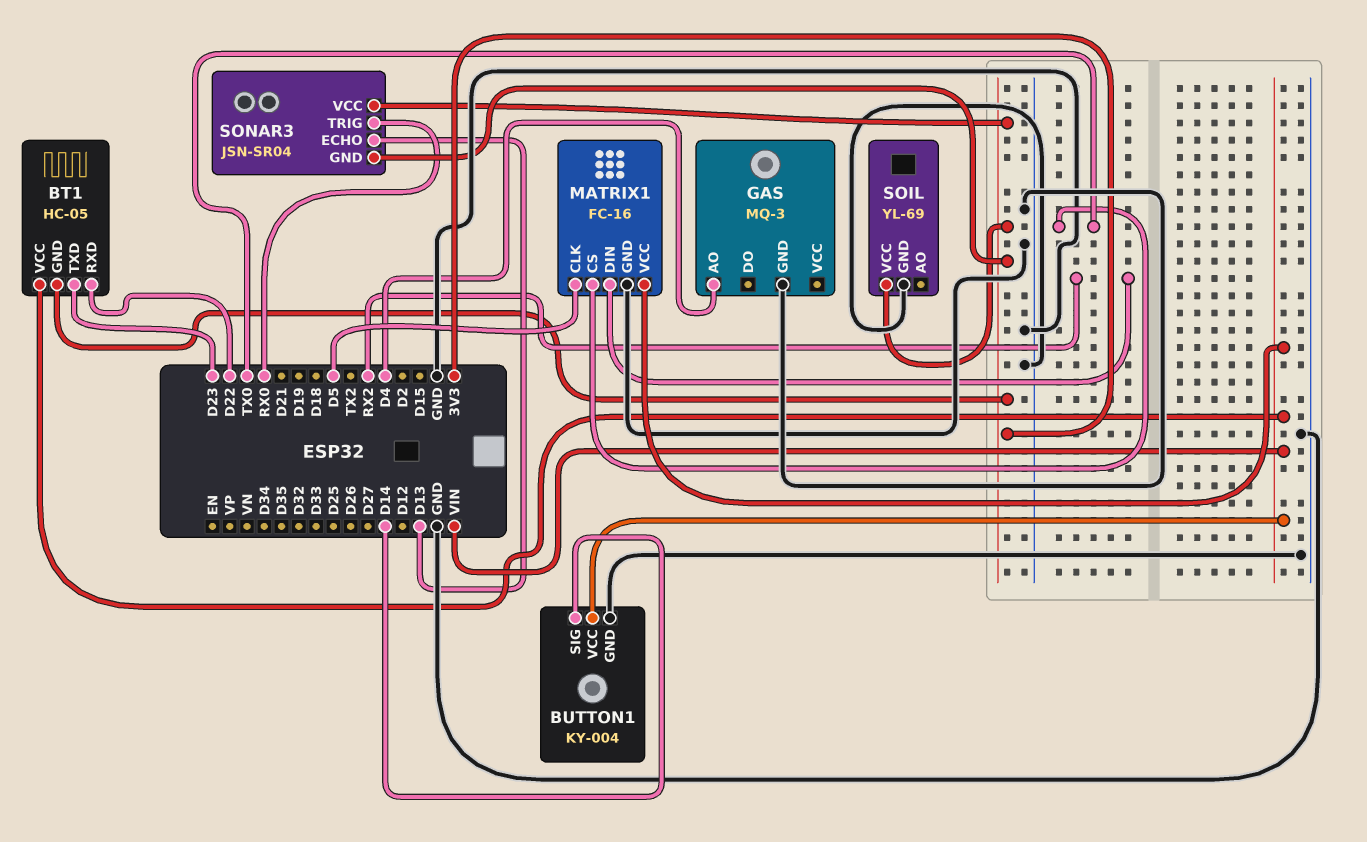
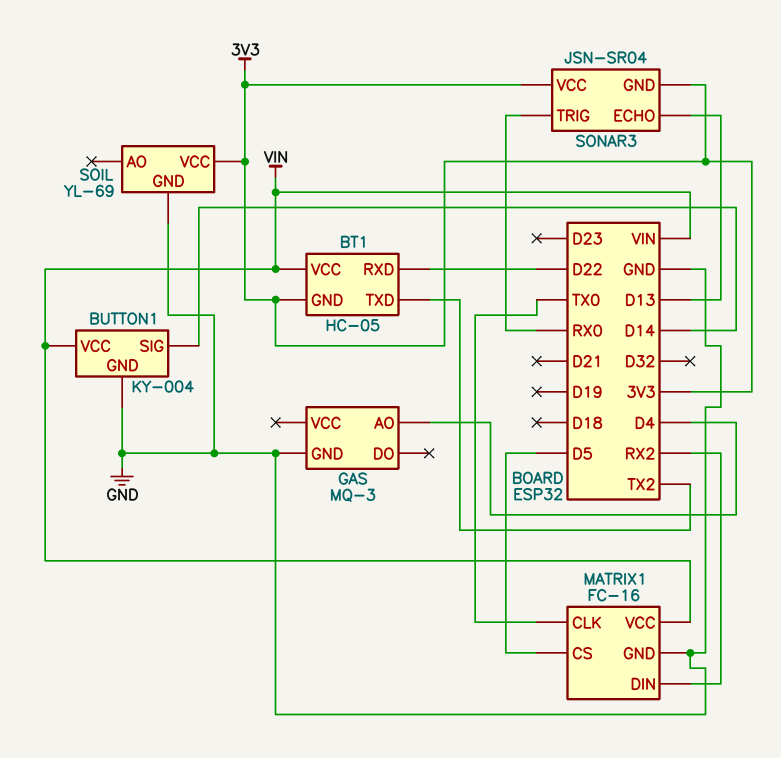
BT1 pin TXD: D23 -> TX2
MATRIX1 pin CLK: D5 -> TX0
MATRIX1 pin CS: TX0 -> D5

